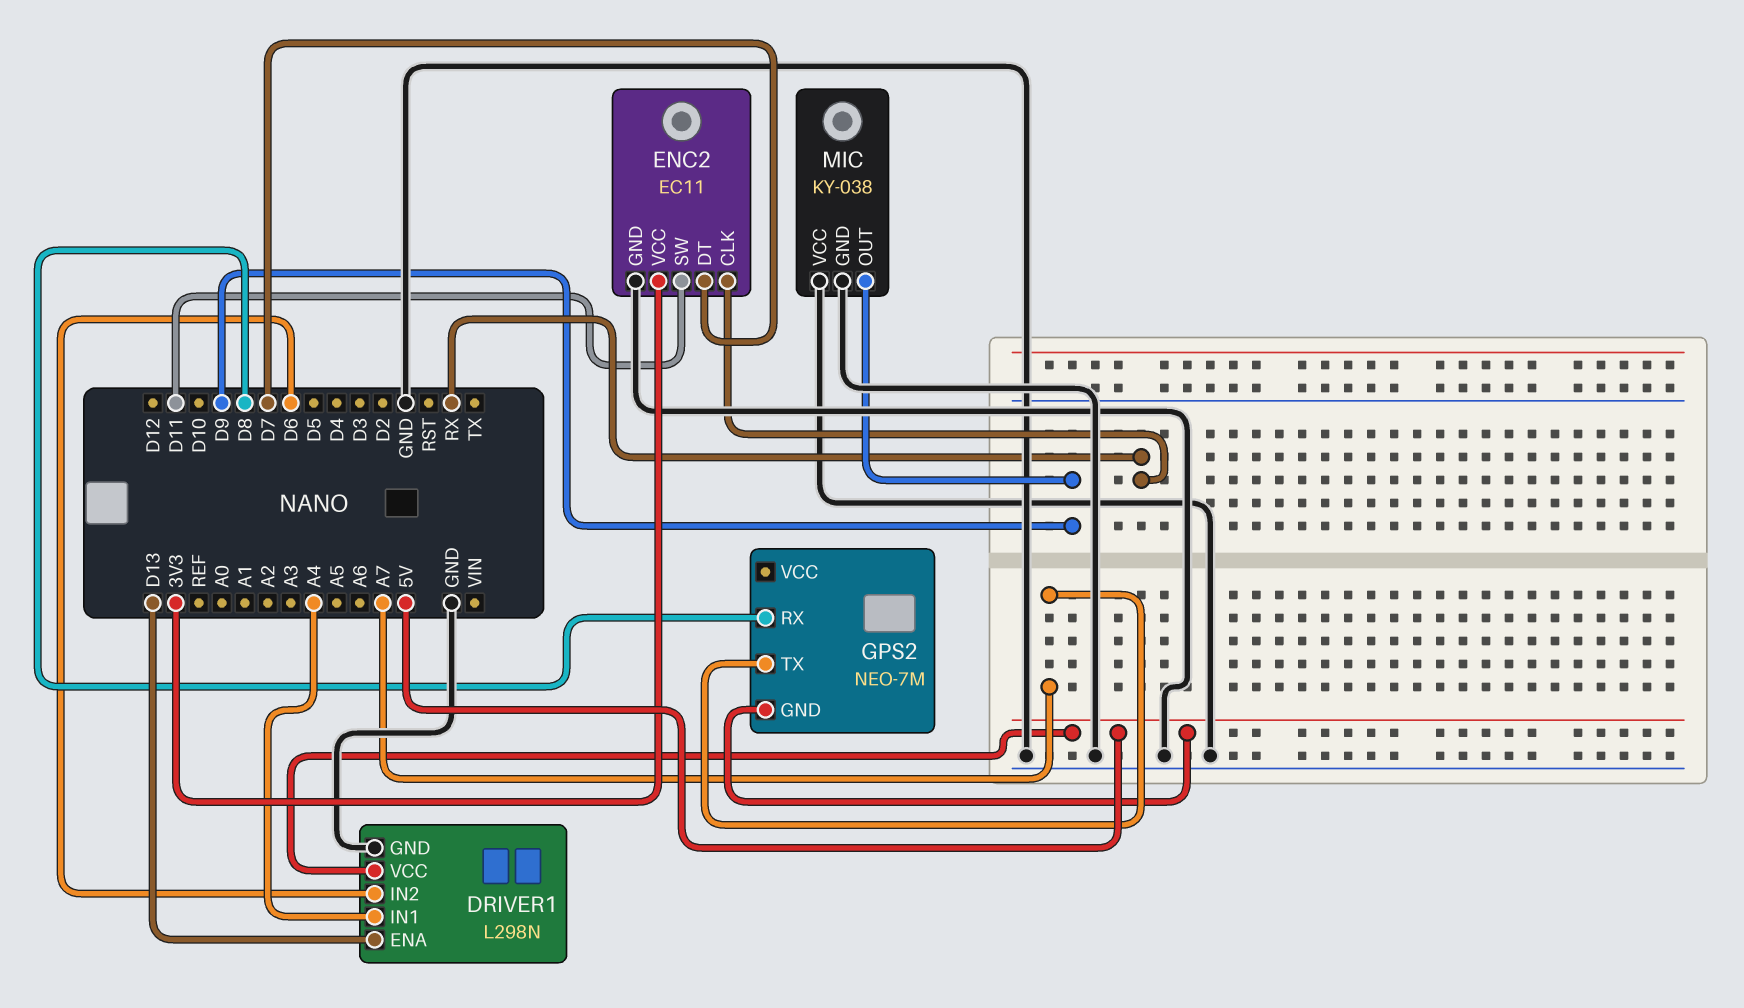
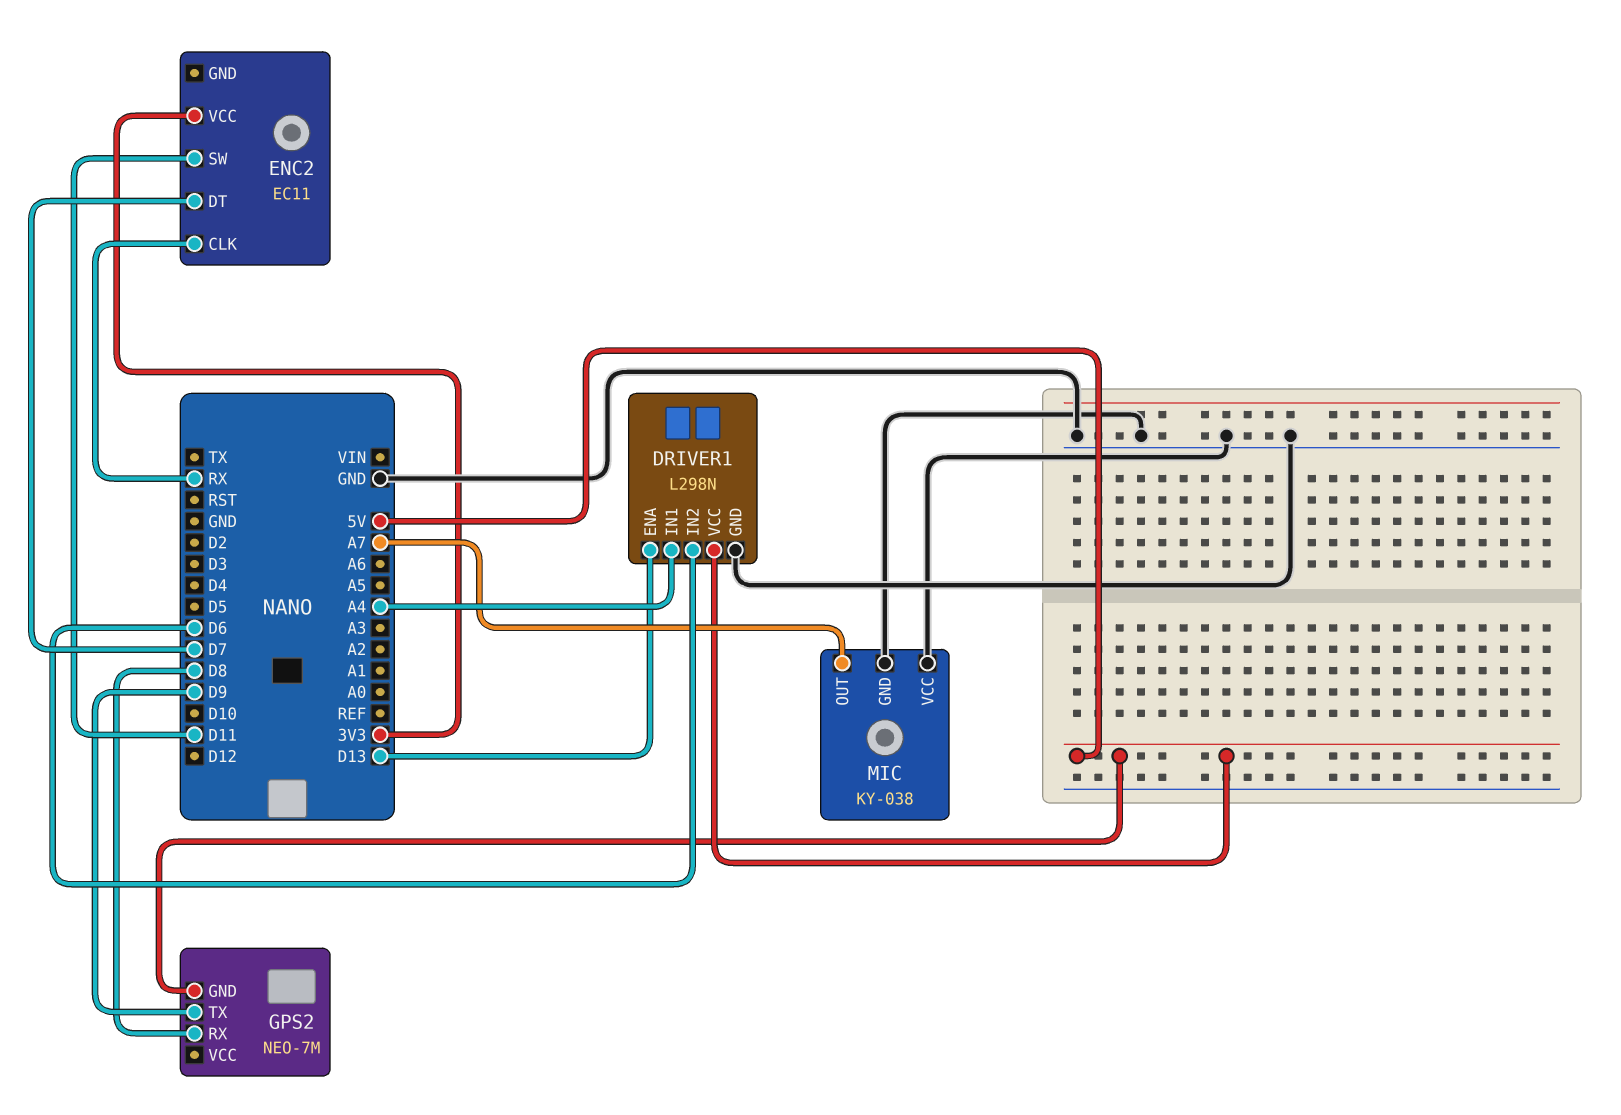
ENC2 pin GND: GND -> none
GPS2 pin TX: A7 -> D9
MIC pin OUT: D9 -> A7

